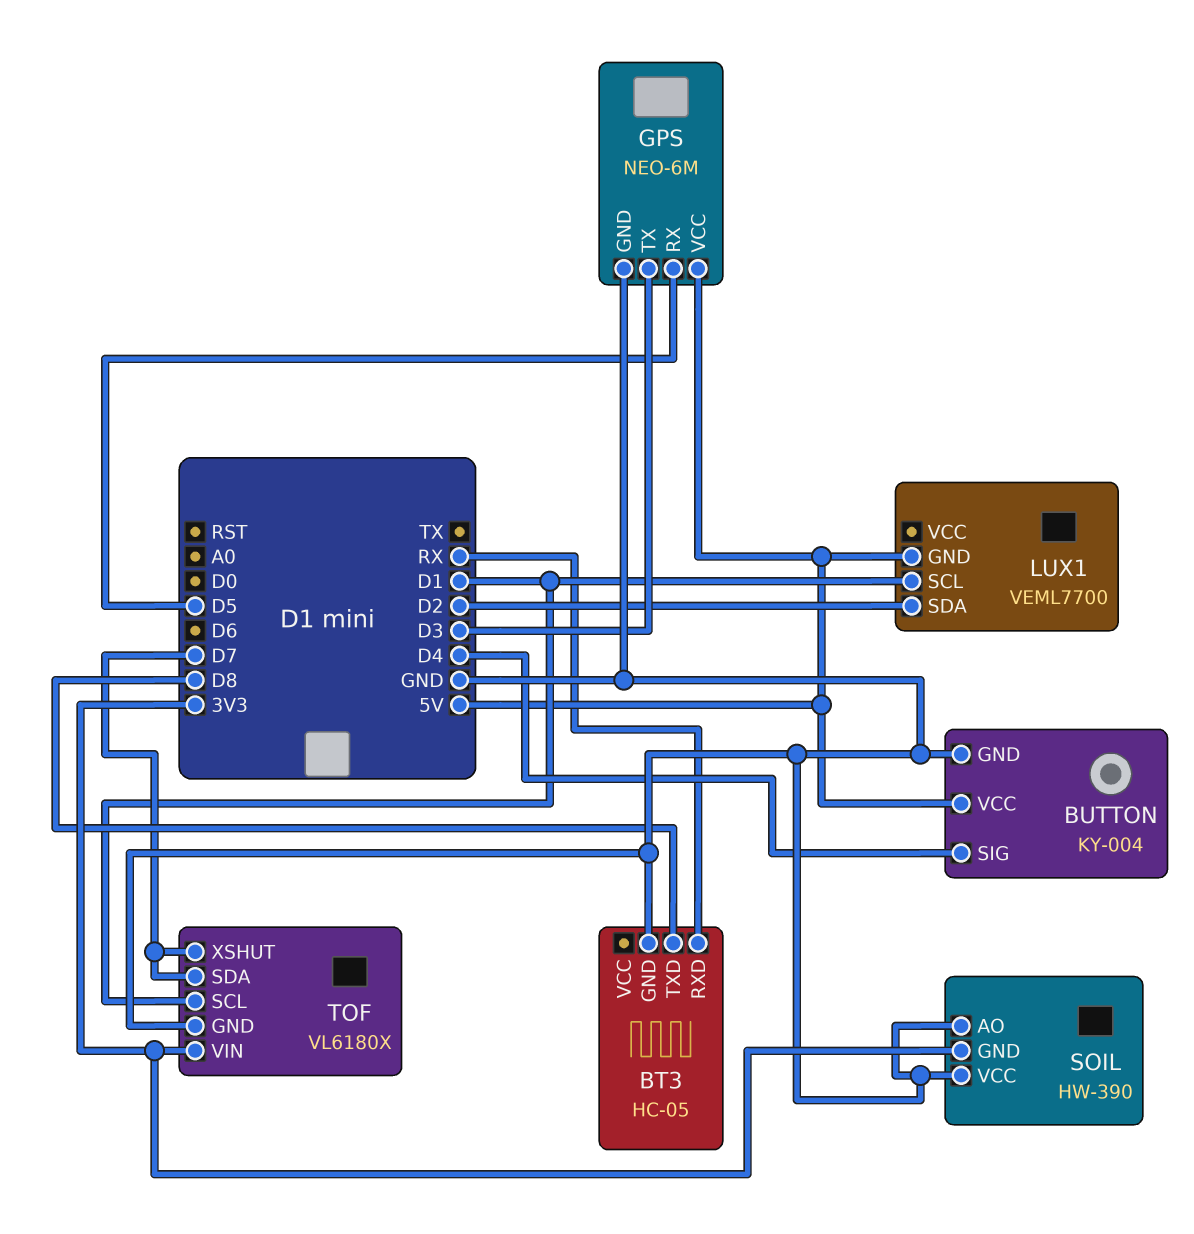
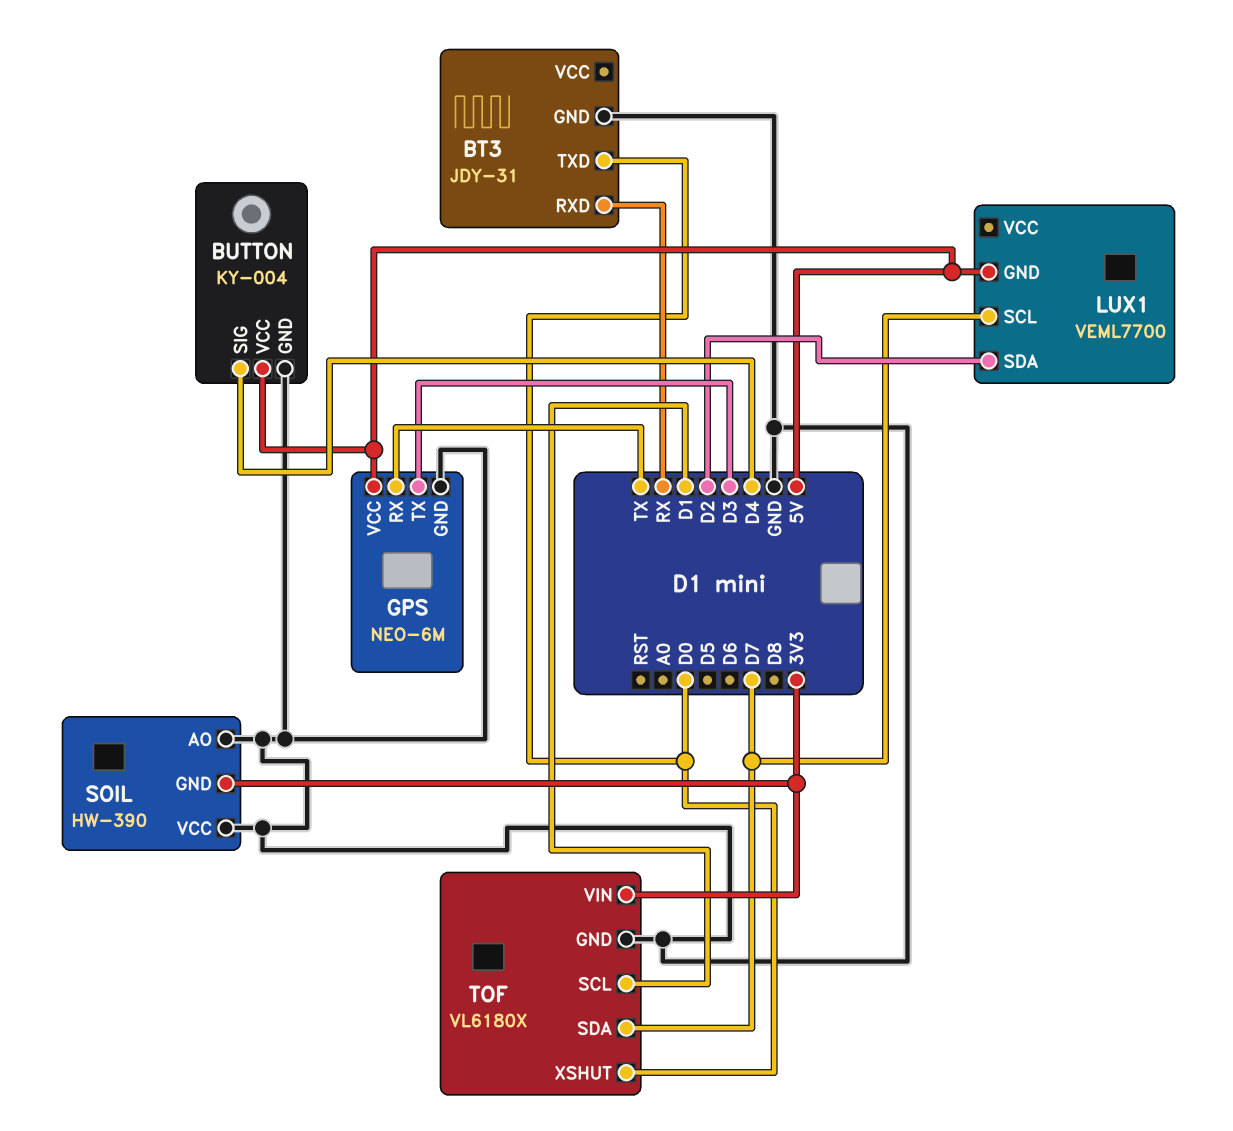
BT3: HC-05 -> JDY-31
BT3 pin TXD: D8 -> D0
GPS pin RX: D5 -> TX
LUX1 pin SCL: D1 -> D7
TOF pin XSHUT: D7 -> D0

